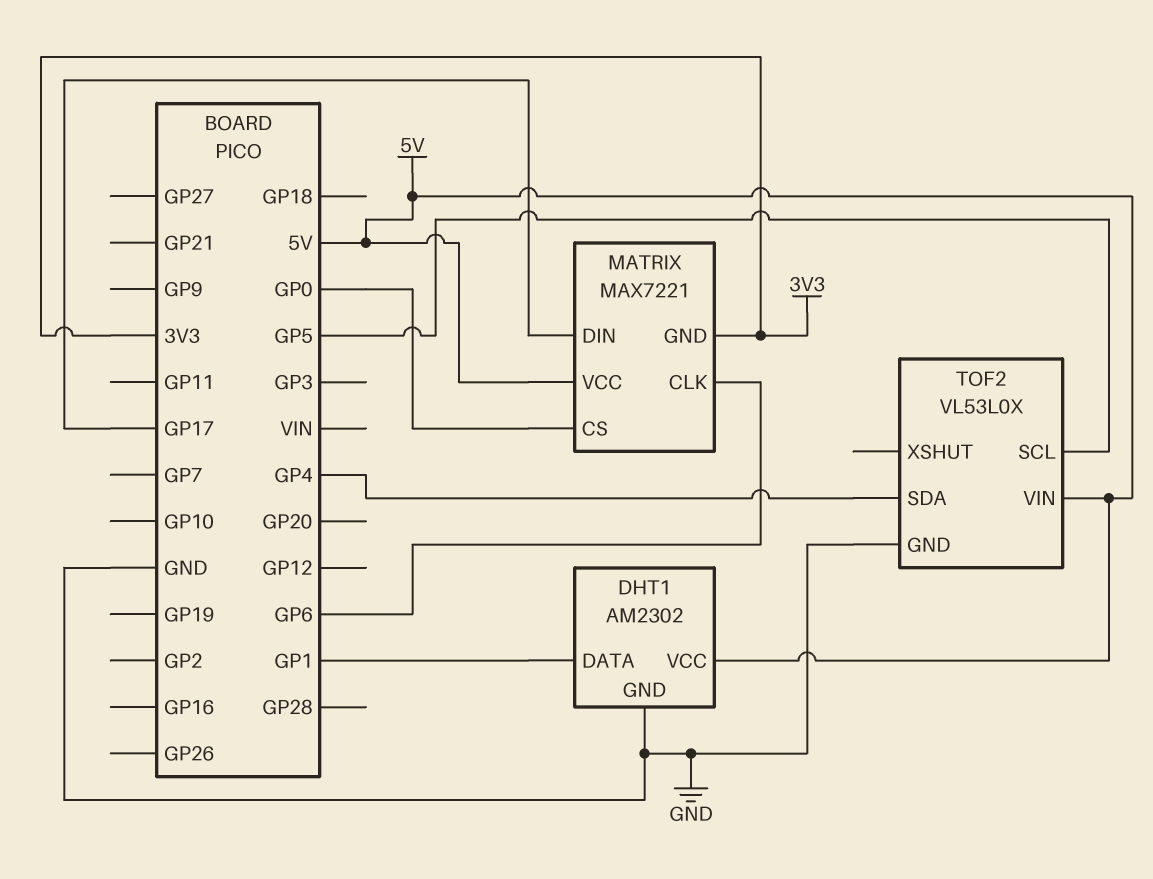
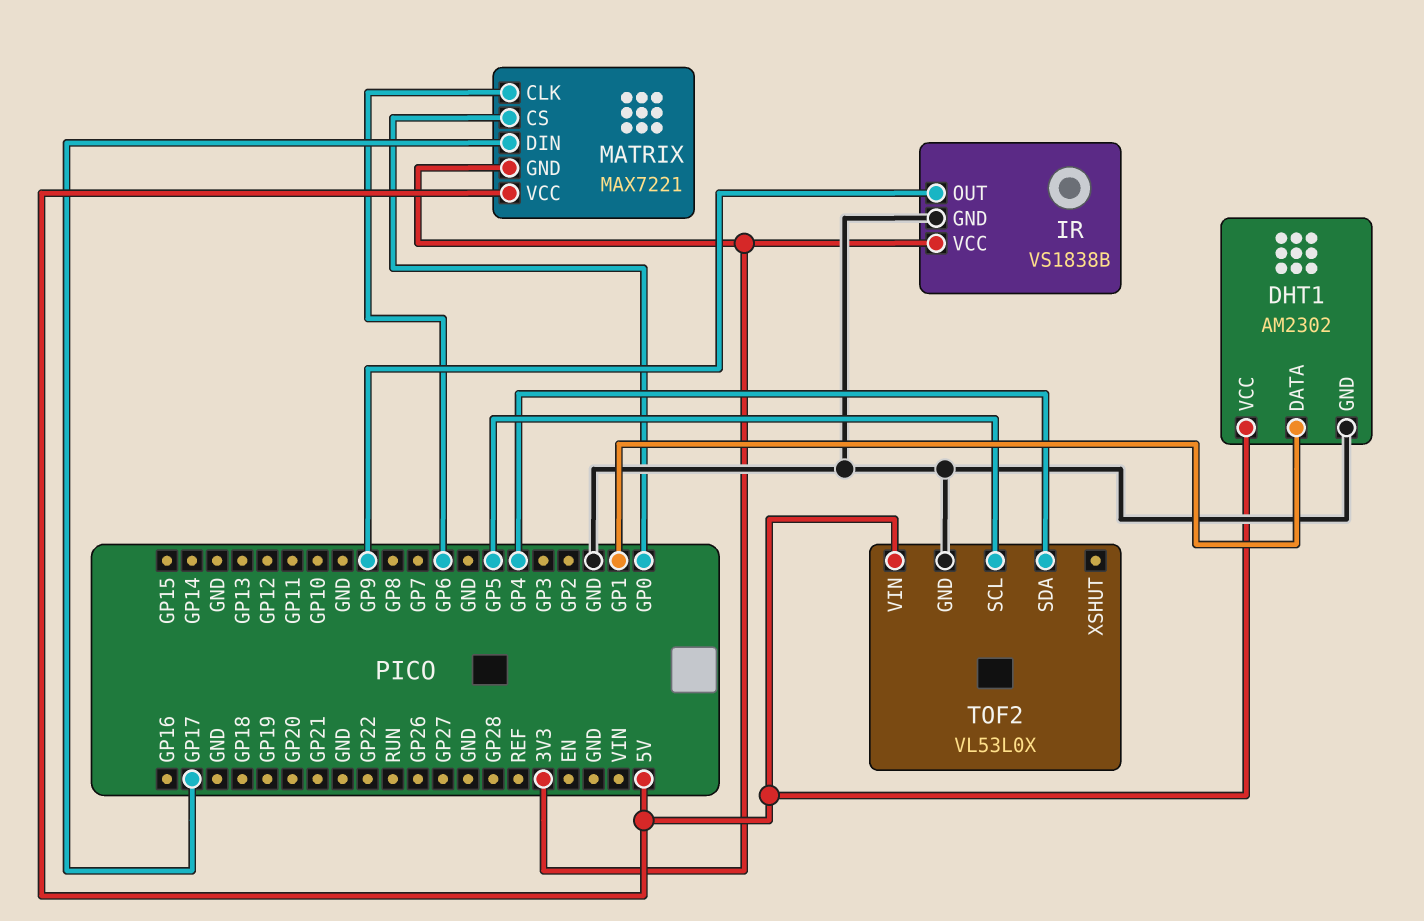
IR: none -> VS1838B
IR pin GND: none -> GND
IR pin OUT: none -> GP9
IR pin VCC: none -> 3V3

